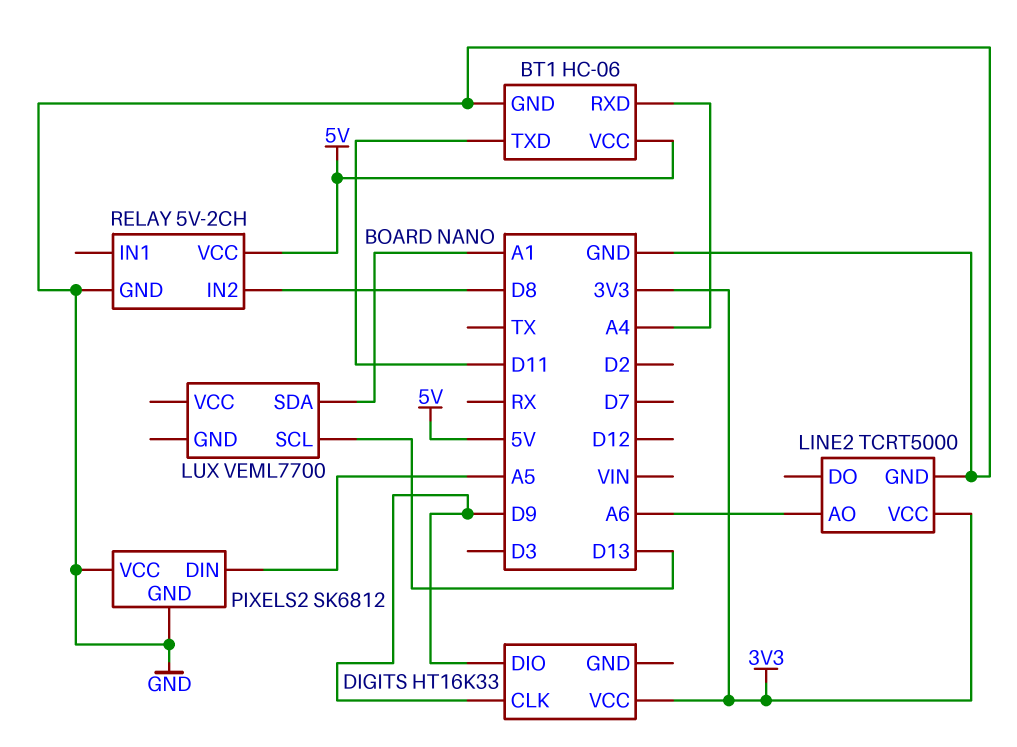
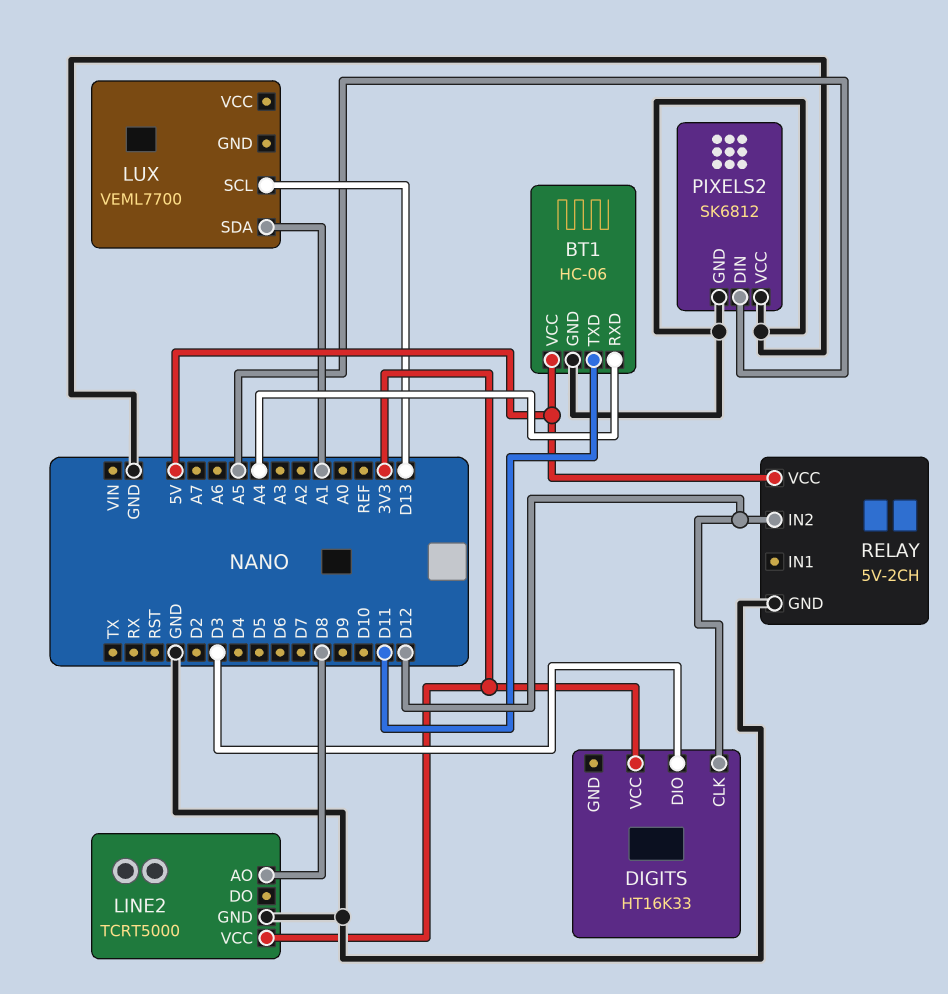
DIGITS pin CLK: D9 -> D12
DIGITS pin DIO: D9 -> D3
LINE2 pin AO: A6 -> D8
RELAY pin IN2: D8 -> D12

